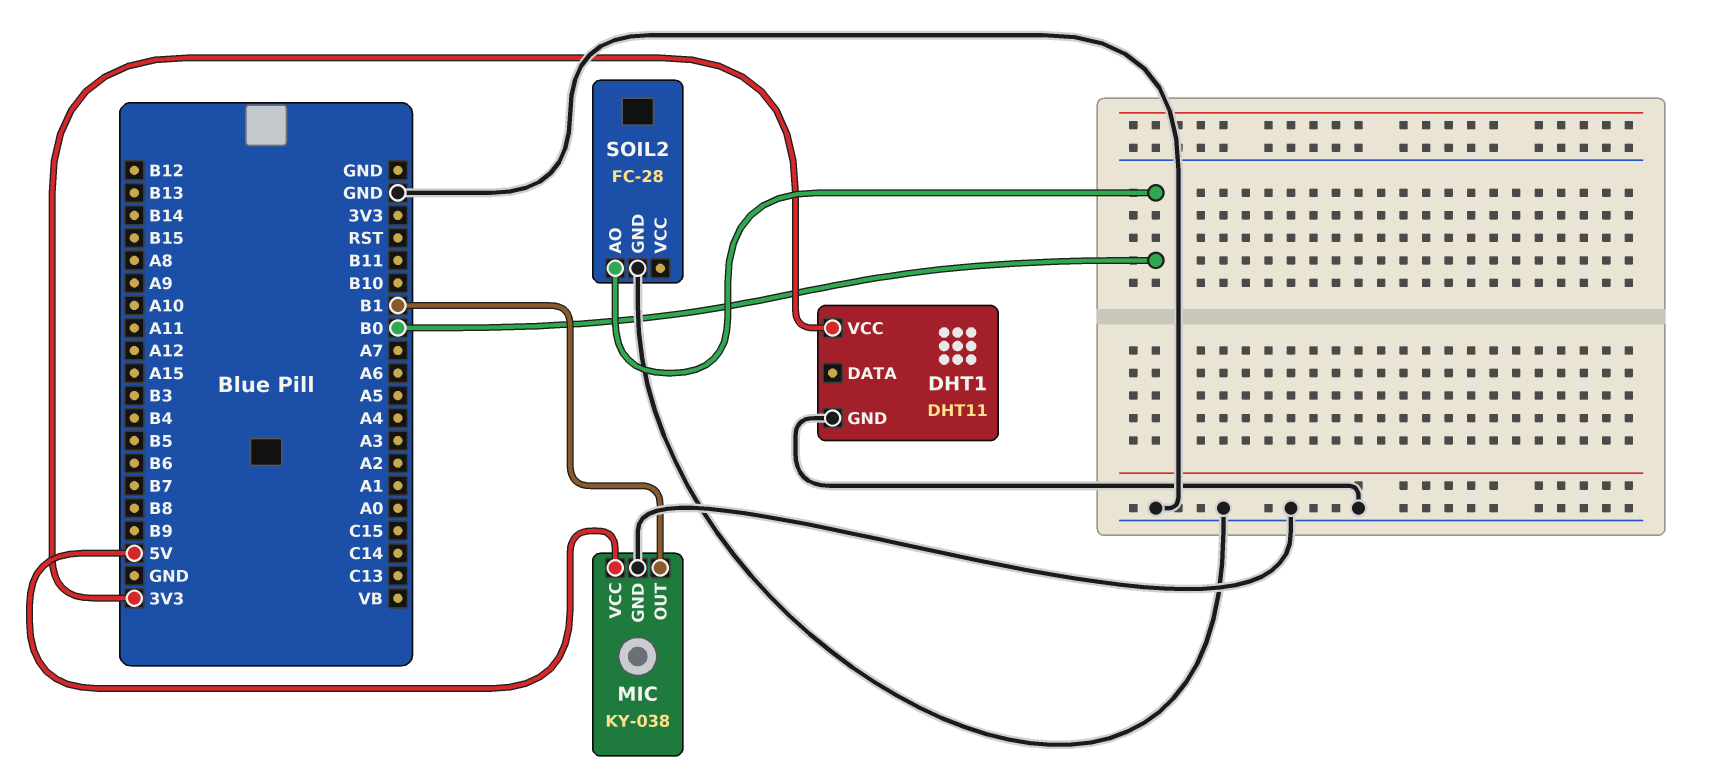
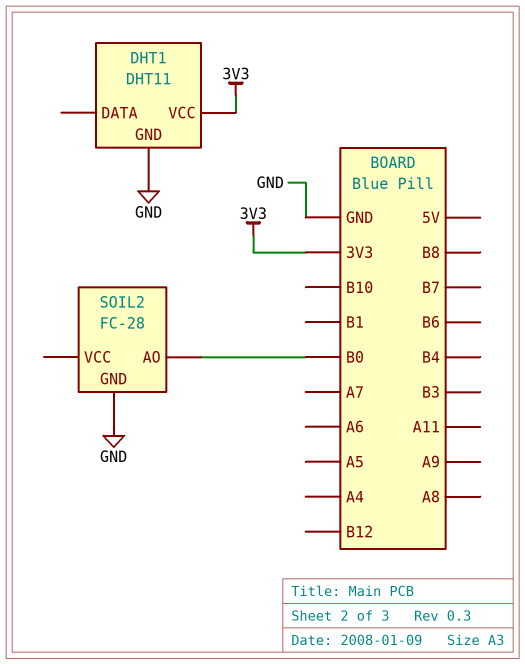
MIC: KY-038 -> none
MIC pin GND: GND -> none
MIC pin OUT: B1 -> none
MIC pin VCC: 5V -> none

